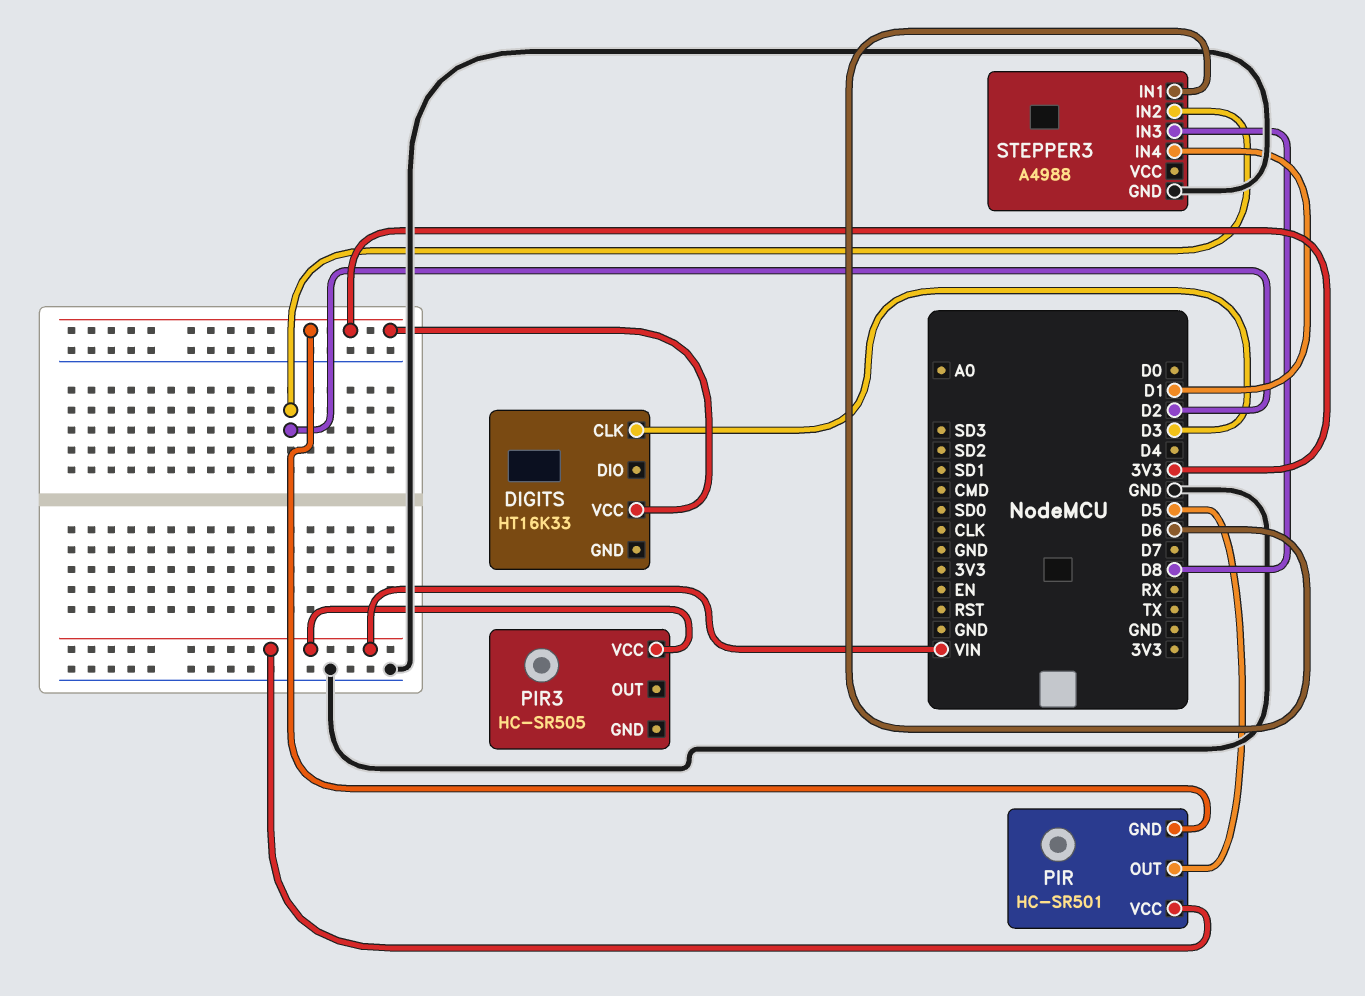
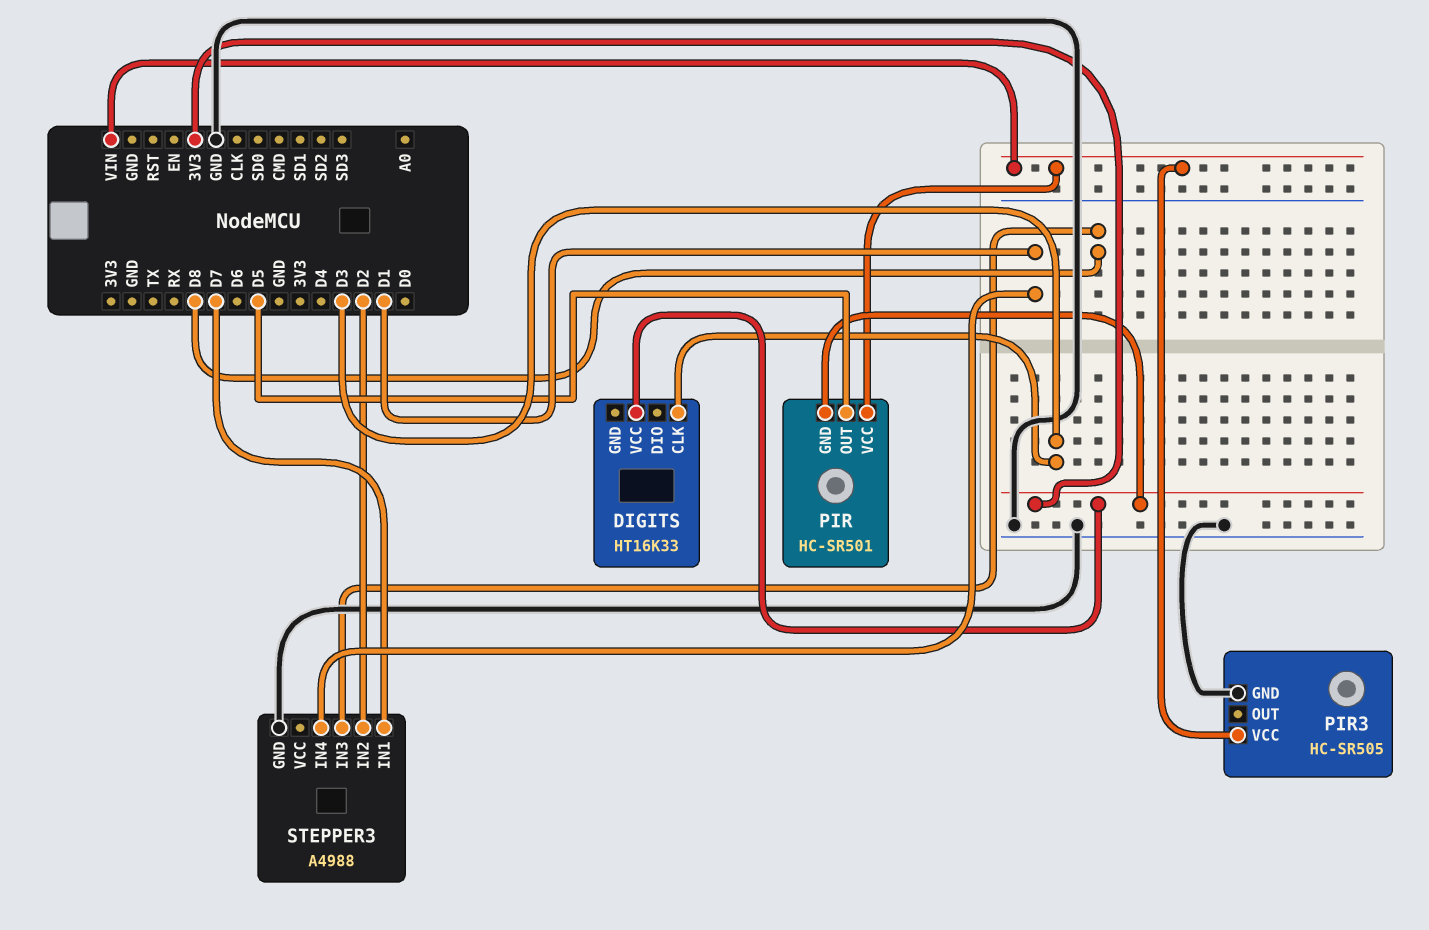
PIR3 pin GND: none -> GND
STEPPER3 pin IN1: D6 -> D7

